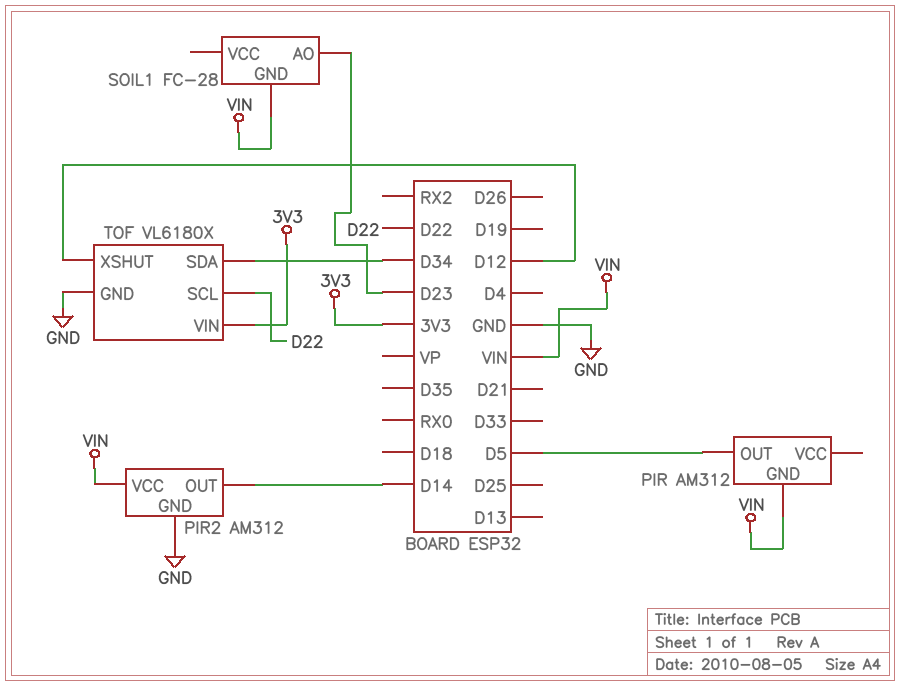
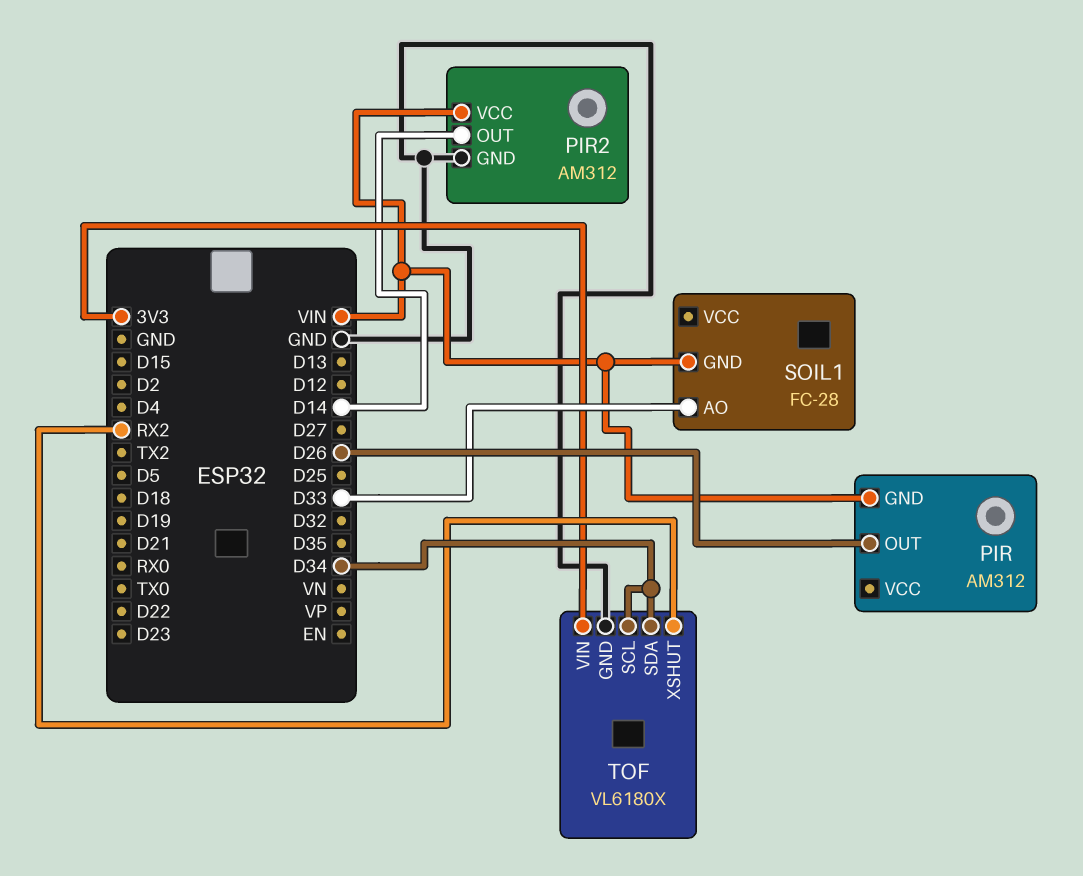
PIR pin OUT: D5 -> D26
SOIL1 pin AO: D23 -> D33
TOF pin SCL: D22 -> D34
TOF pin XSHUT: D12 -> RX2

